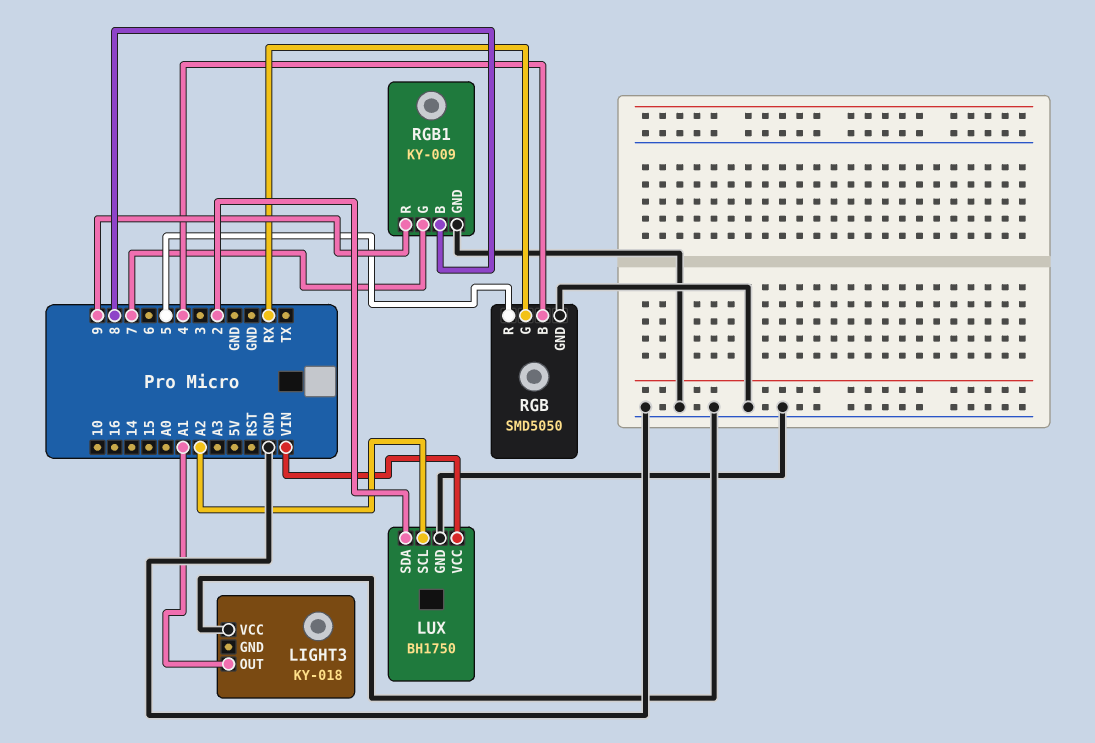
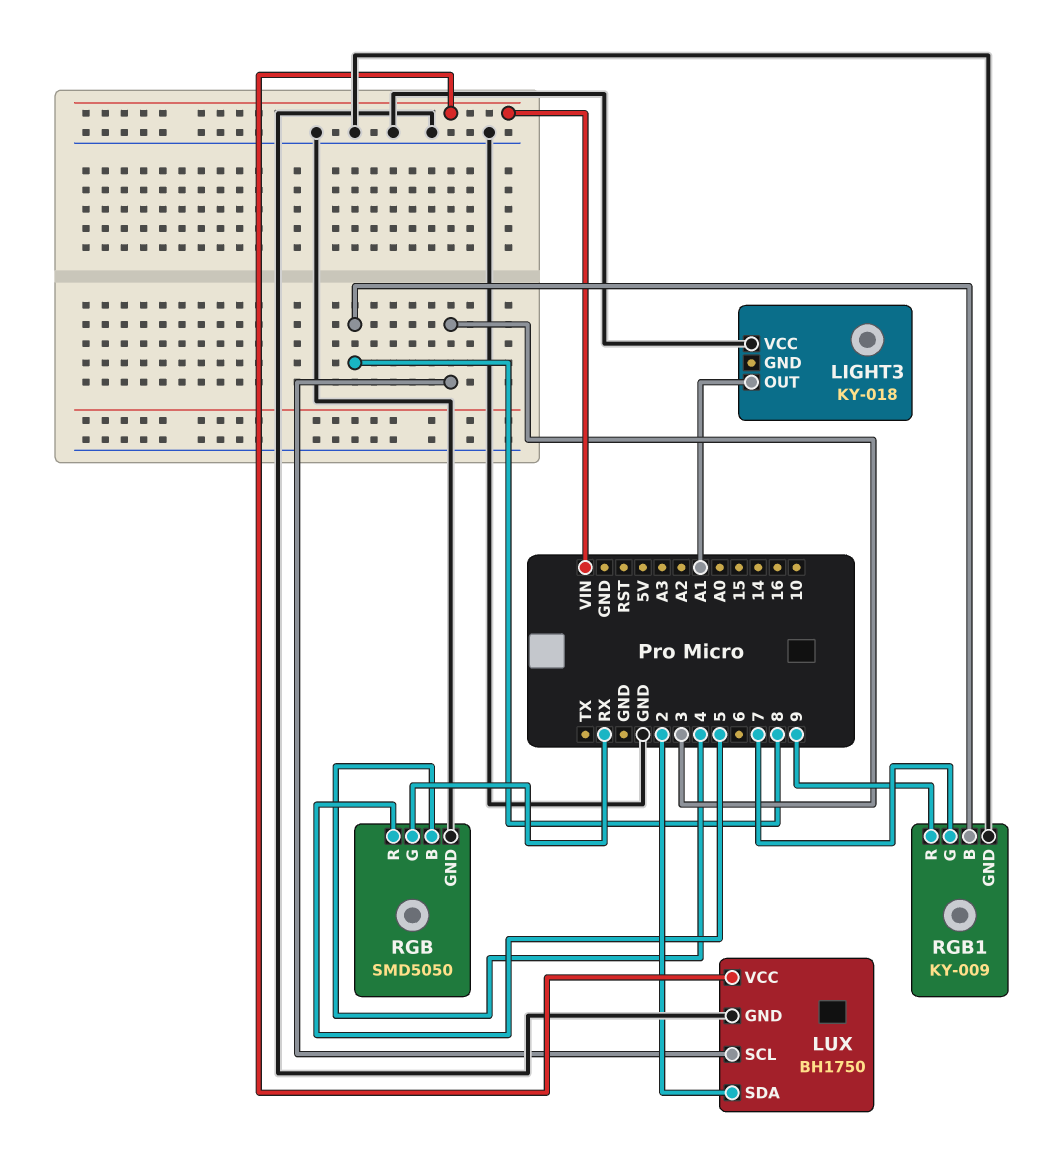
LUX pin SCL: A2 -> 3

